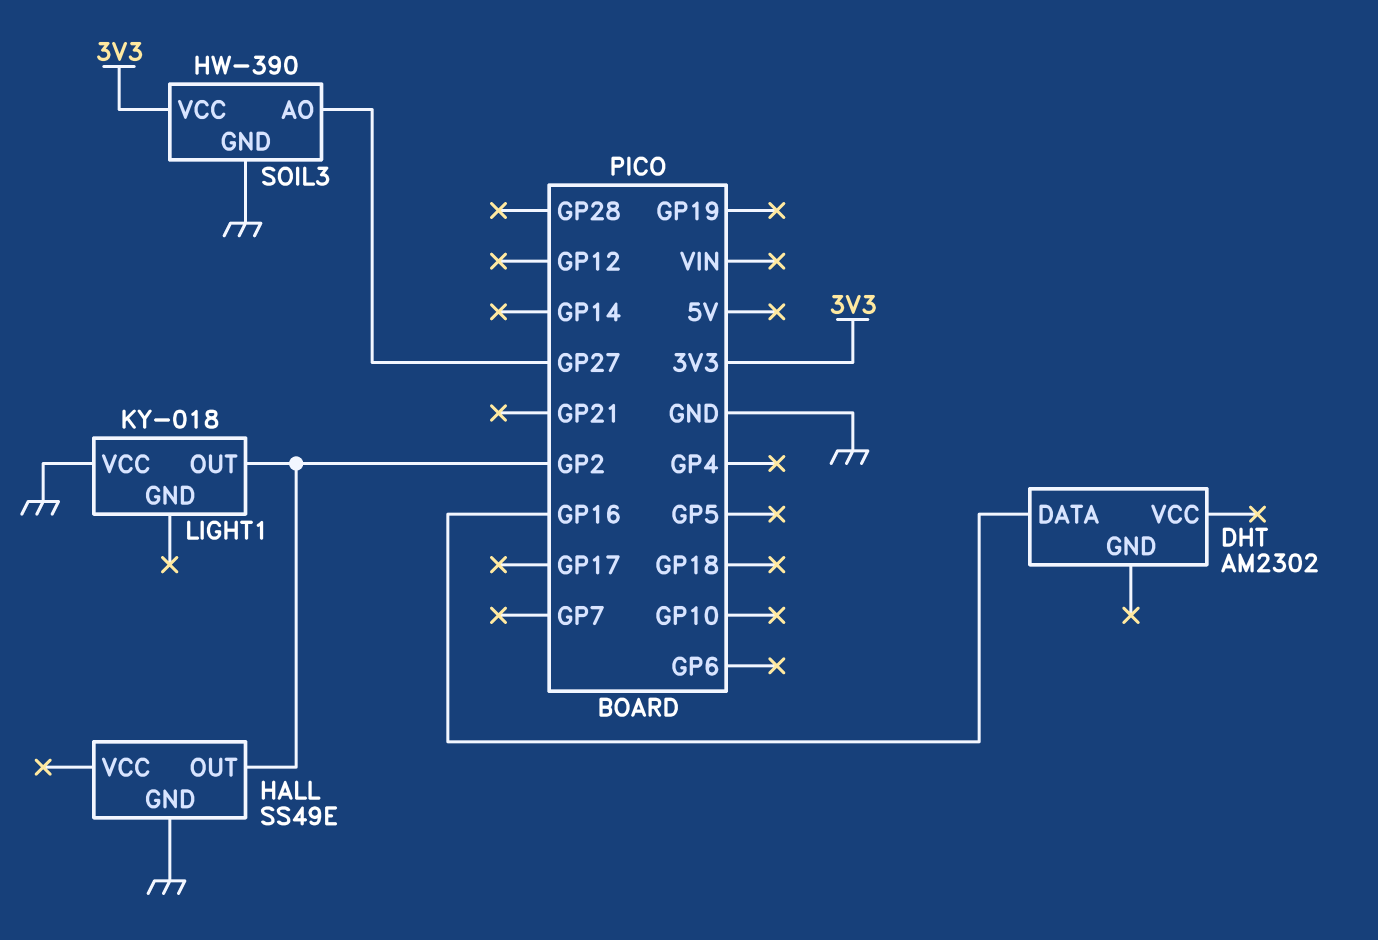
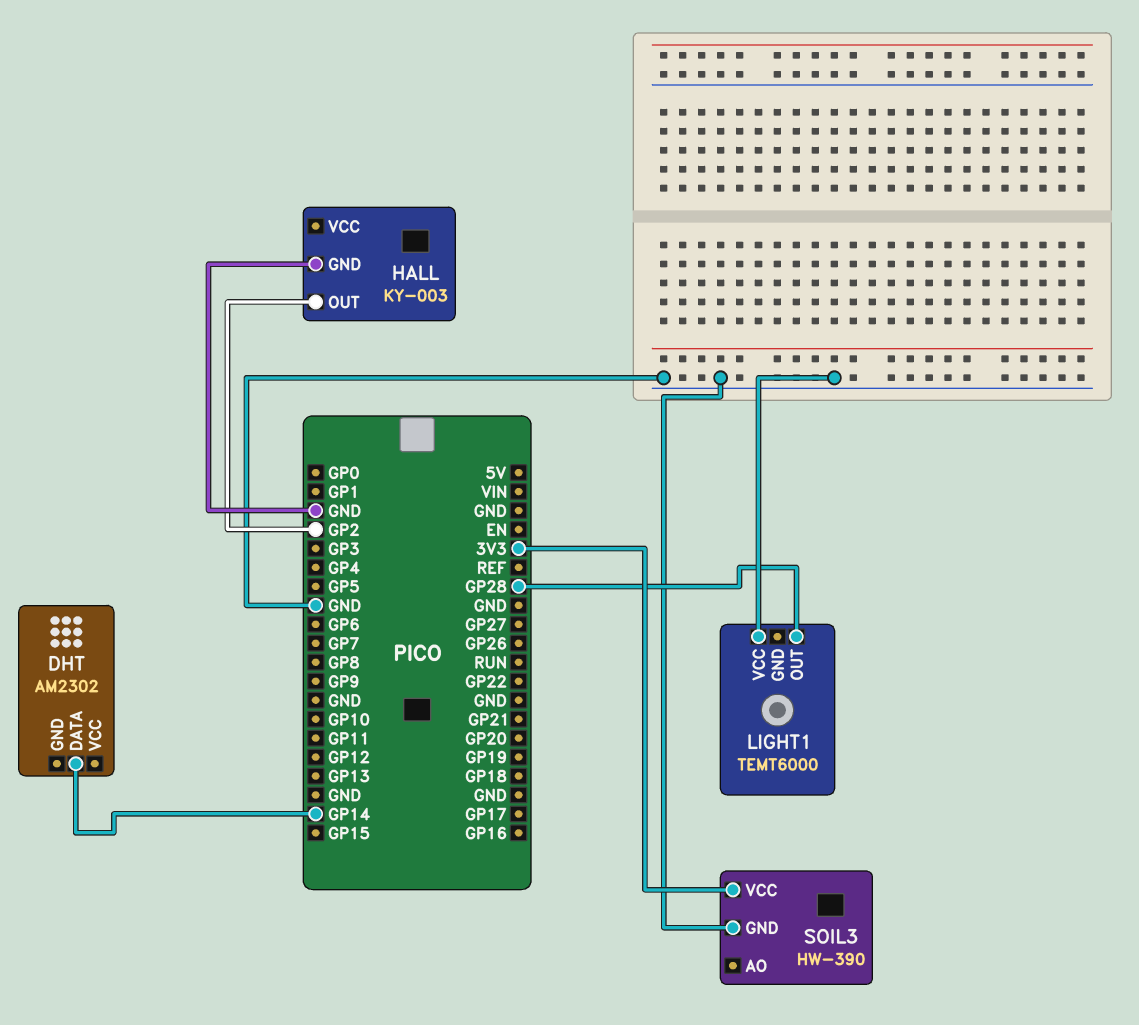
DHT pin DATA: GP16 -> GP14
HALL: SS49E -> KY-003
LIGHT1: KY-018 -> TEMT6000
LIGHT1 pin OUT: GP2 -> GP28
SOIL3 pin AO: GP27 -> none

